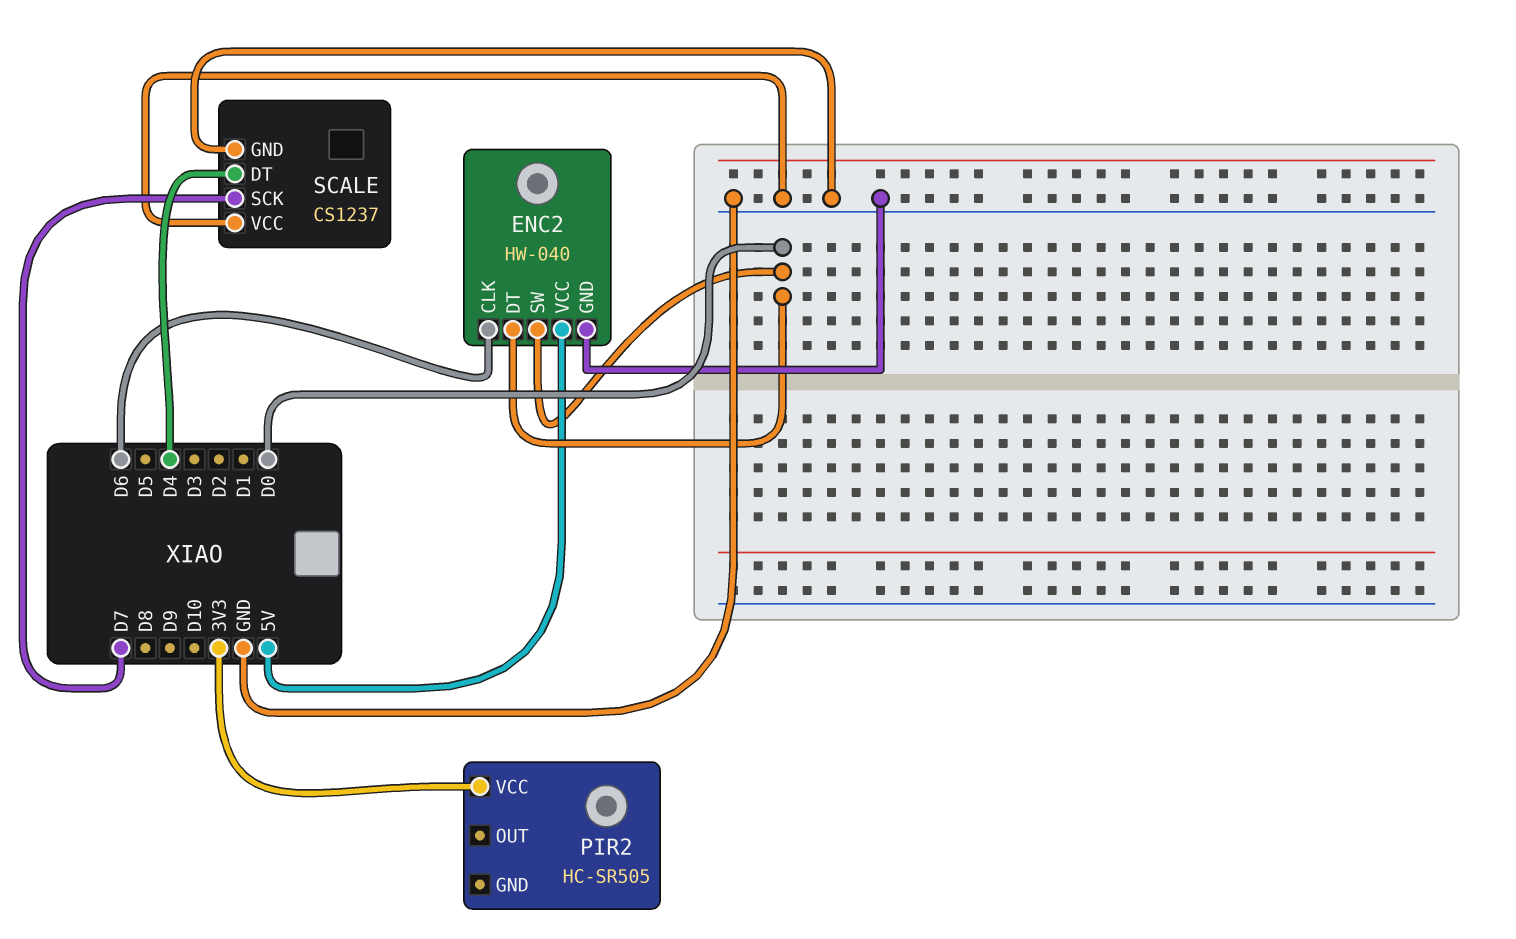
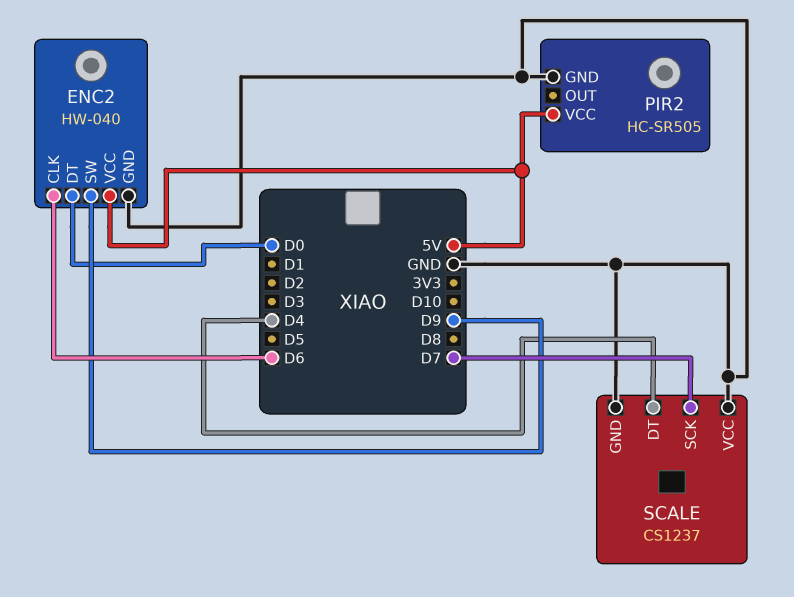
ENC2 pin SW: D0 -> D9
PIR2 pin GND: none -> GND
PIR2 pin VCC: 3V3 -> 5V

